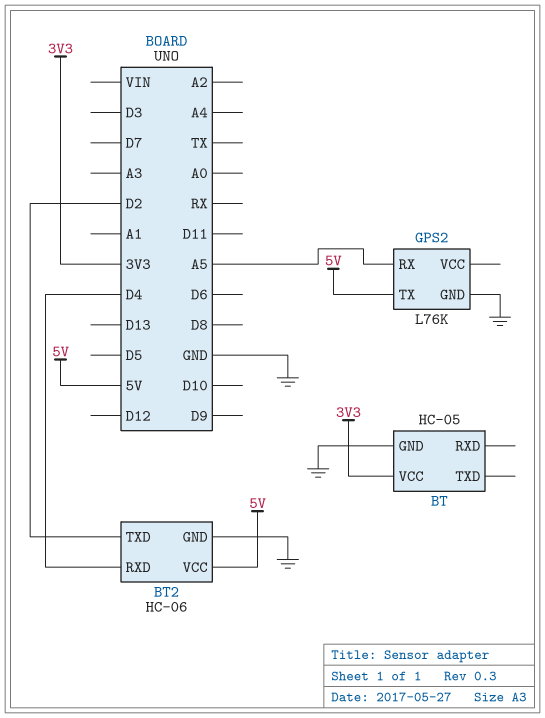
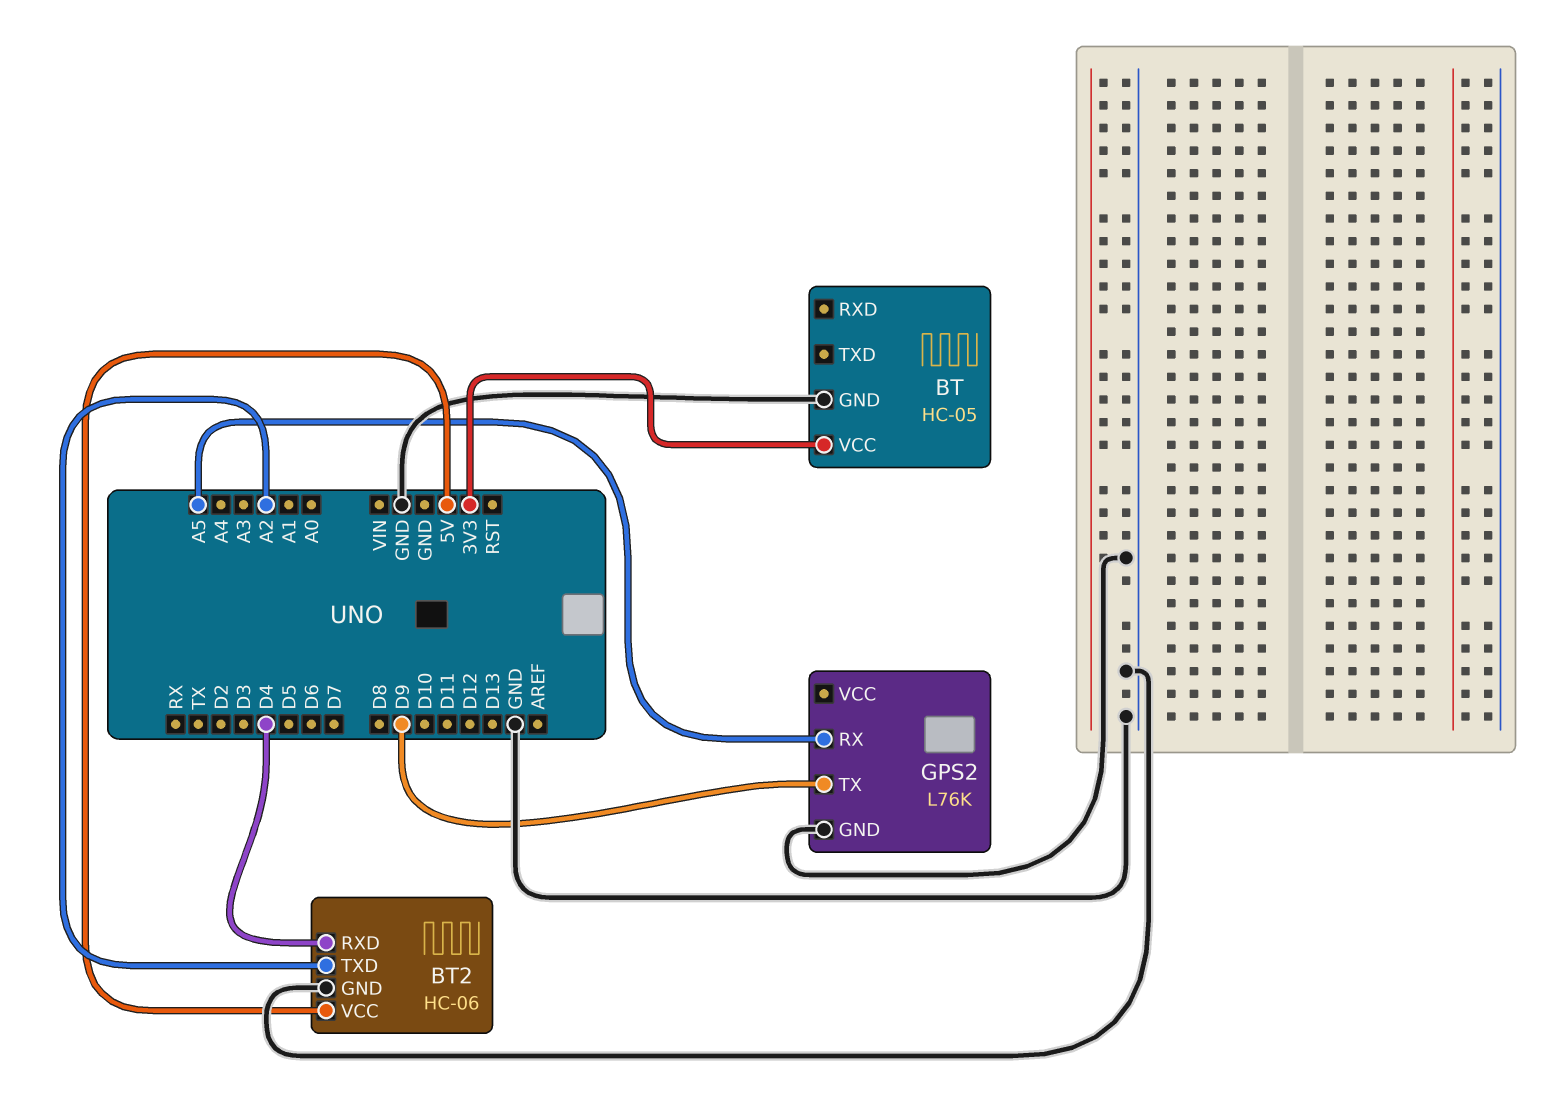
BT2 pin TXD: D2 -> A2
GPS2 pin TX: 5V -> D9

